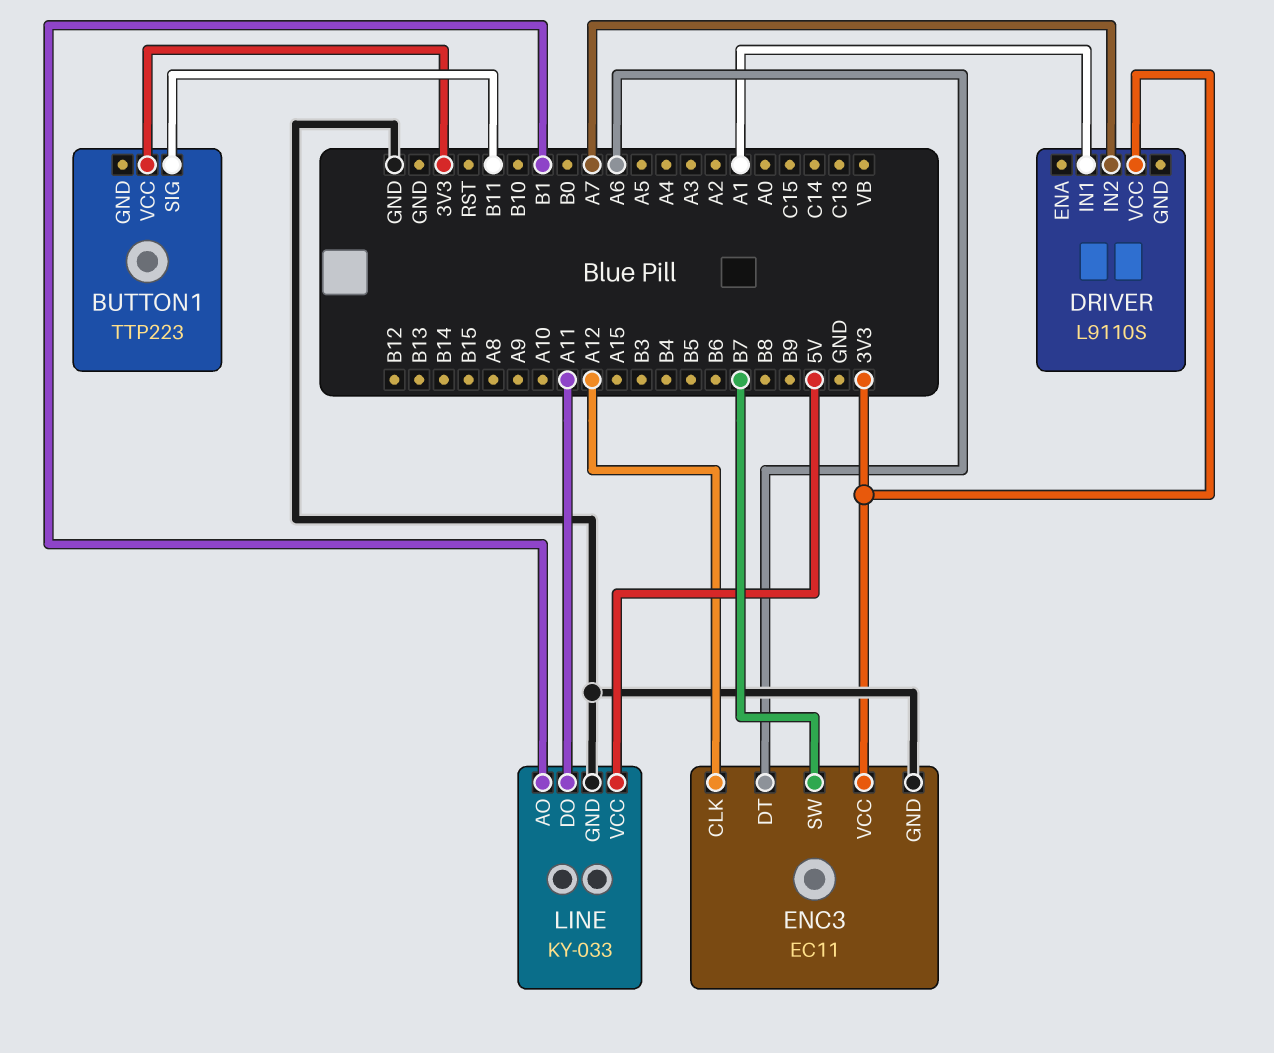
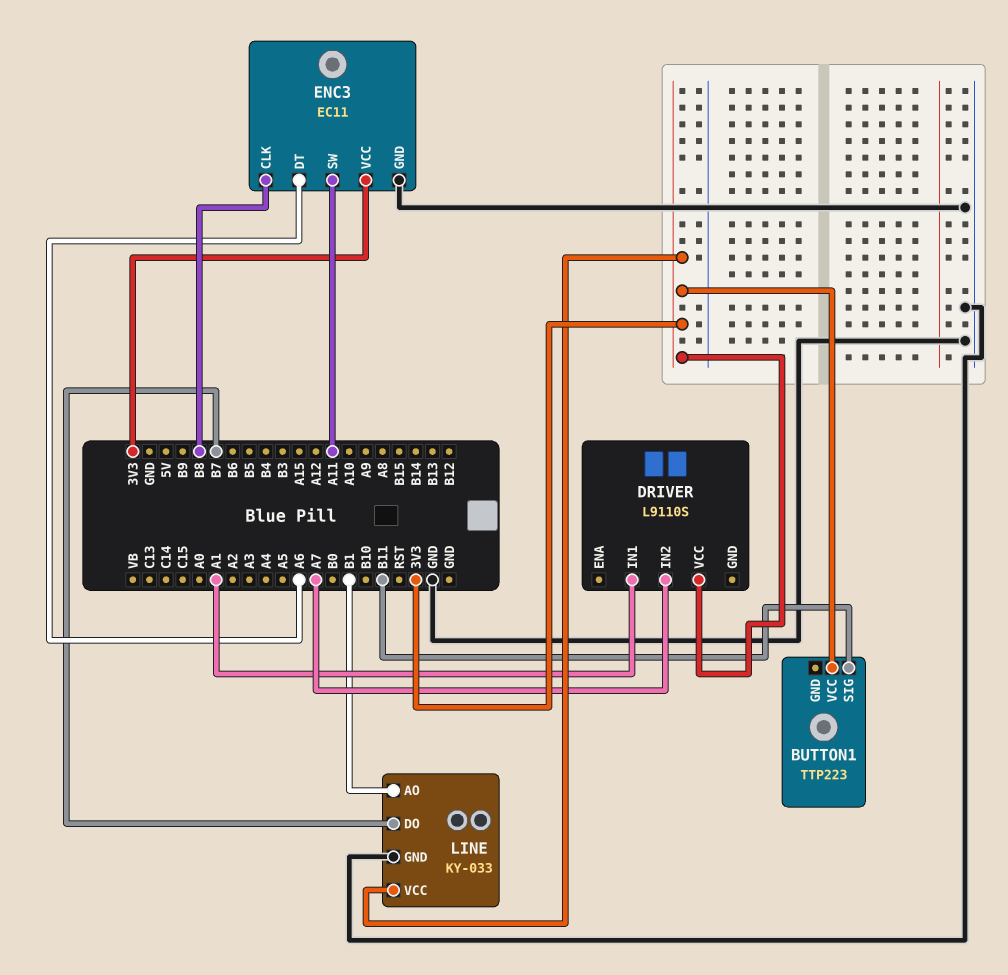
ENC3 pin CLK: A12 -> B8
ENC3 pin SW: B7 -> A11
LINE pin DO: A11 -> B7
LINE pin VCC: 5V -> 3V3

